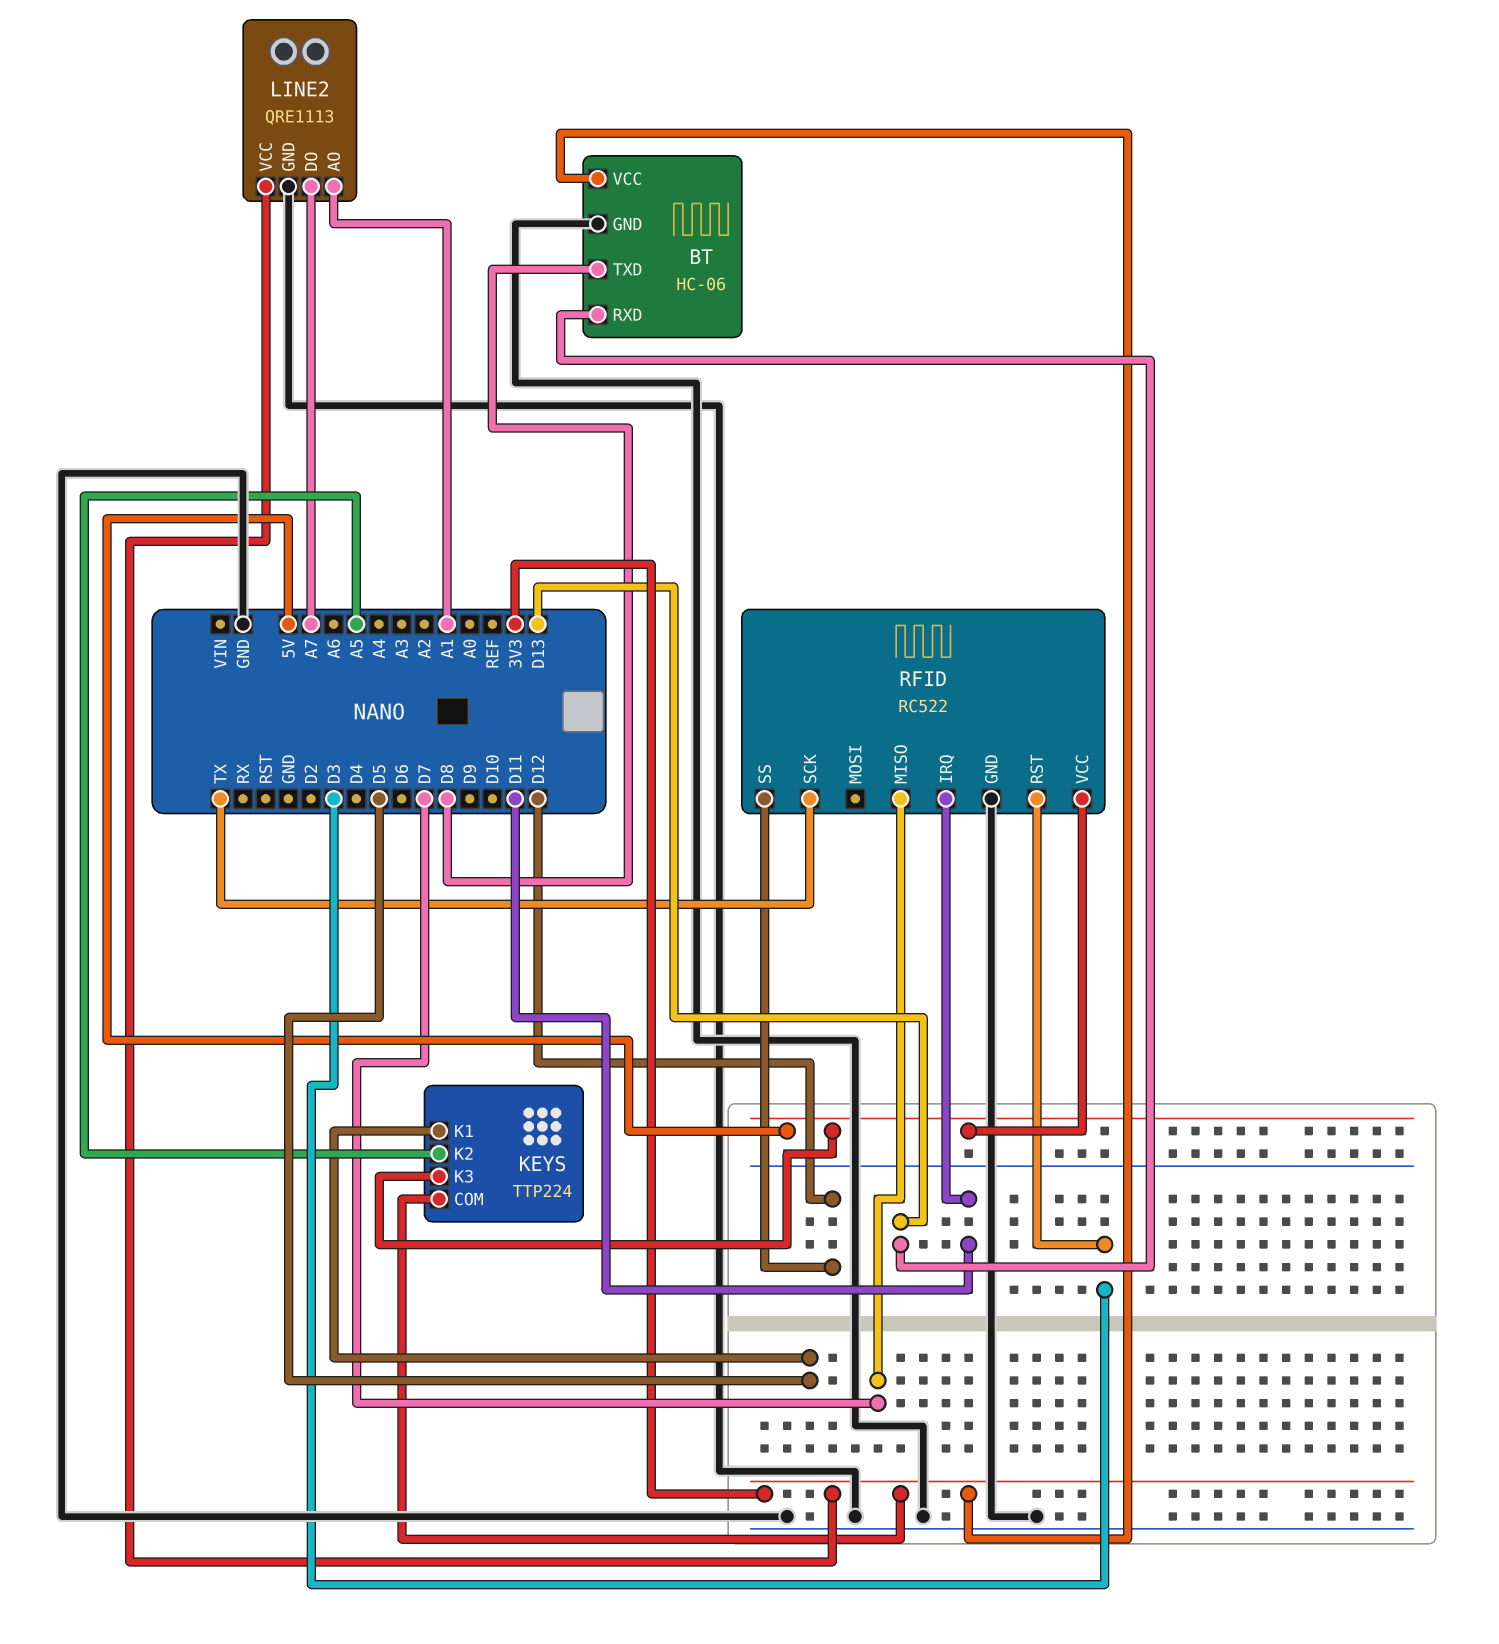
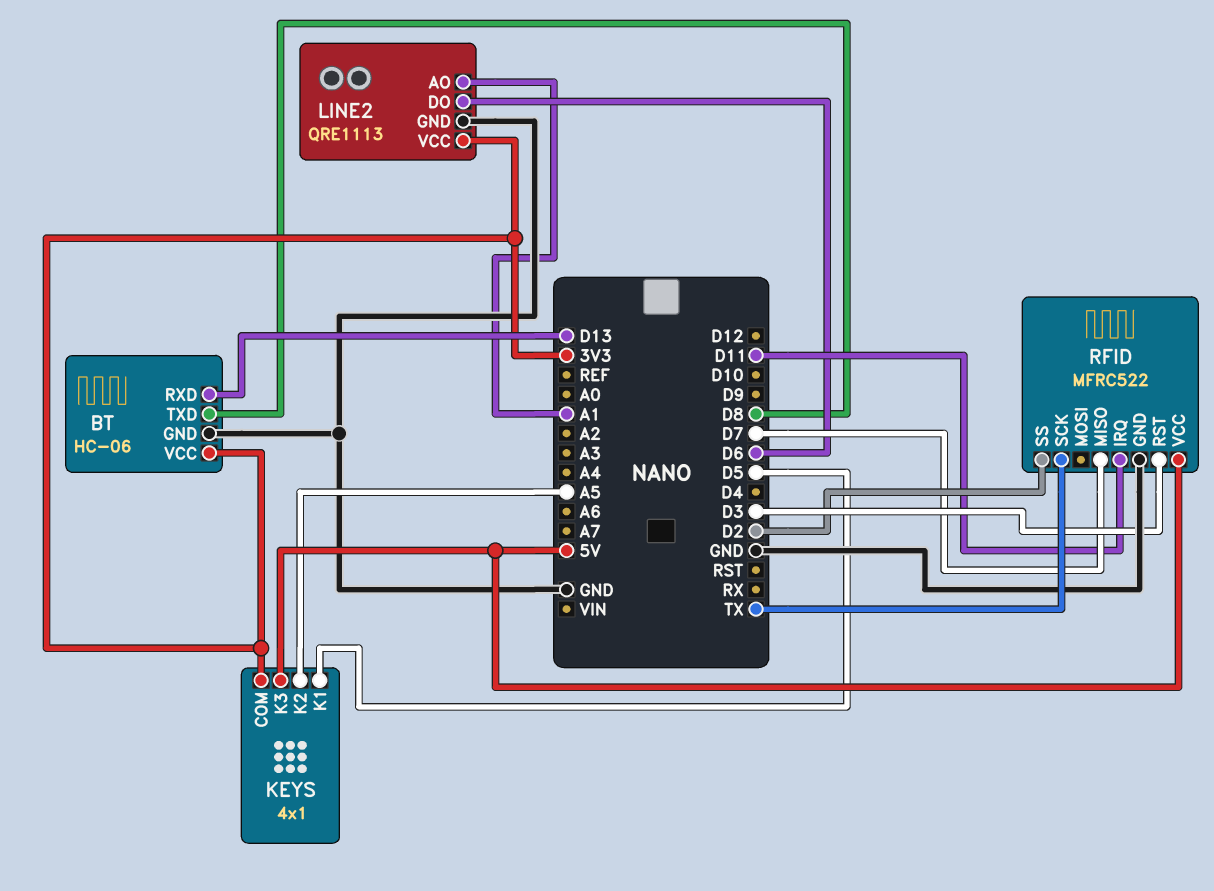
KEYS: TTP224 -> 4x1
LINE2 pin DO: A7 -> D6
RFID: RC522 -> MFRC522
RFID pin SS: D12 -> D2

